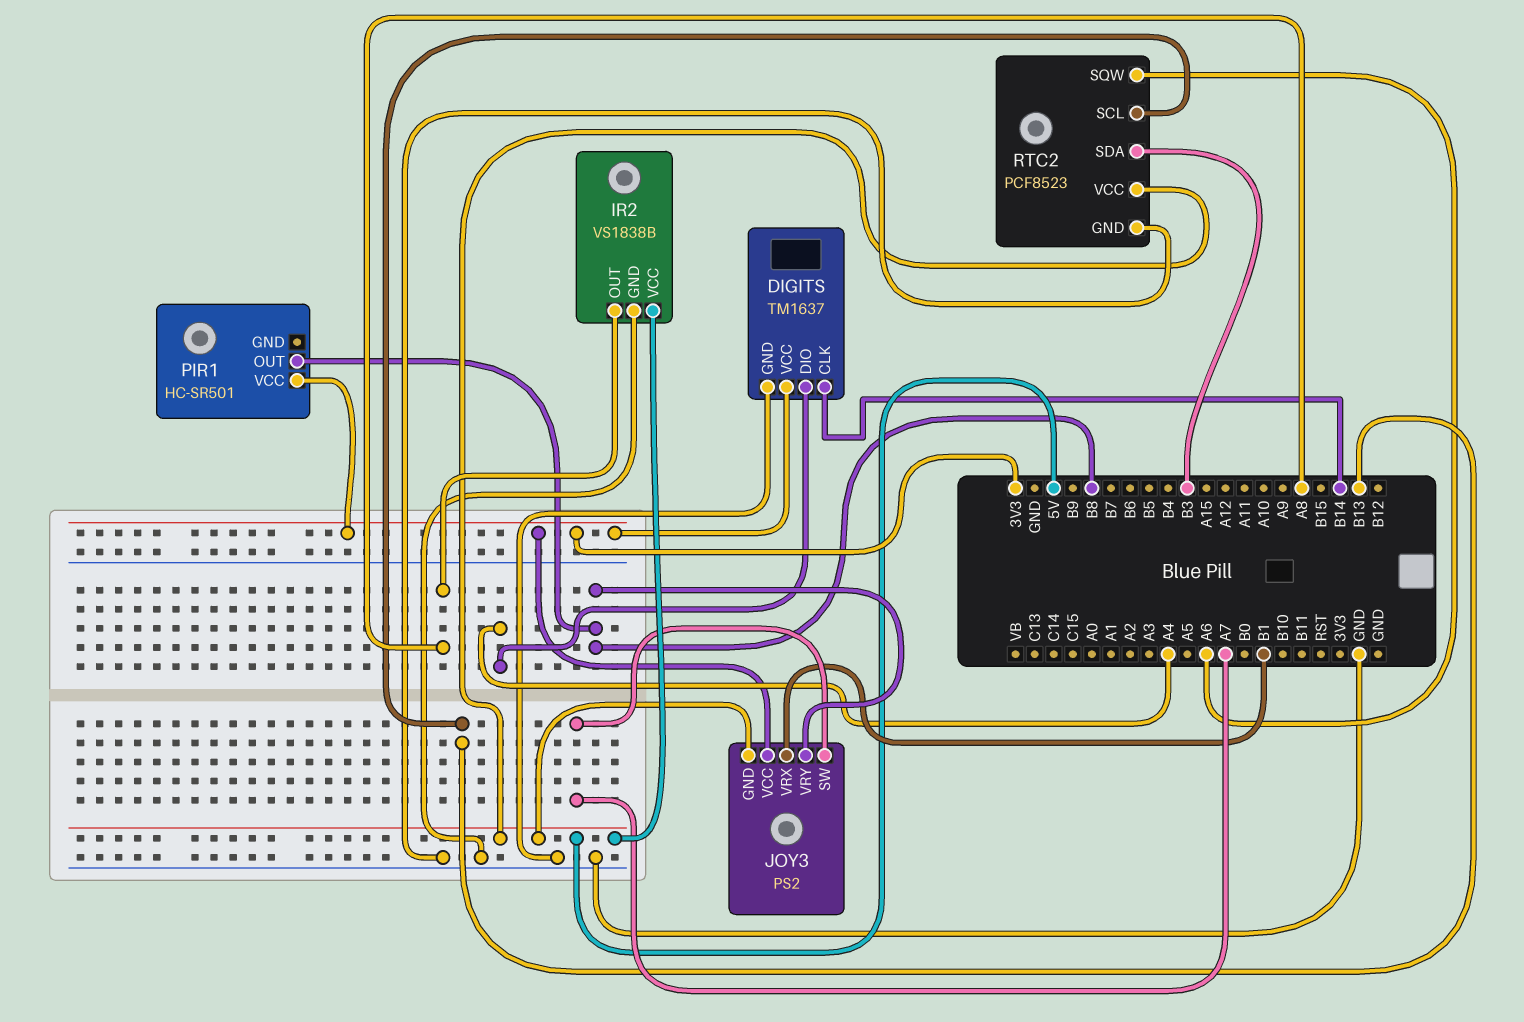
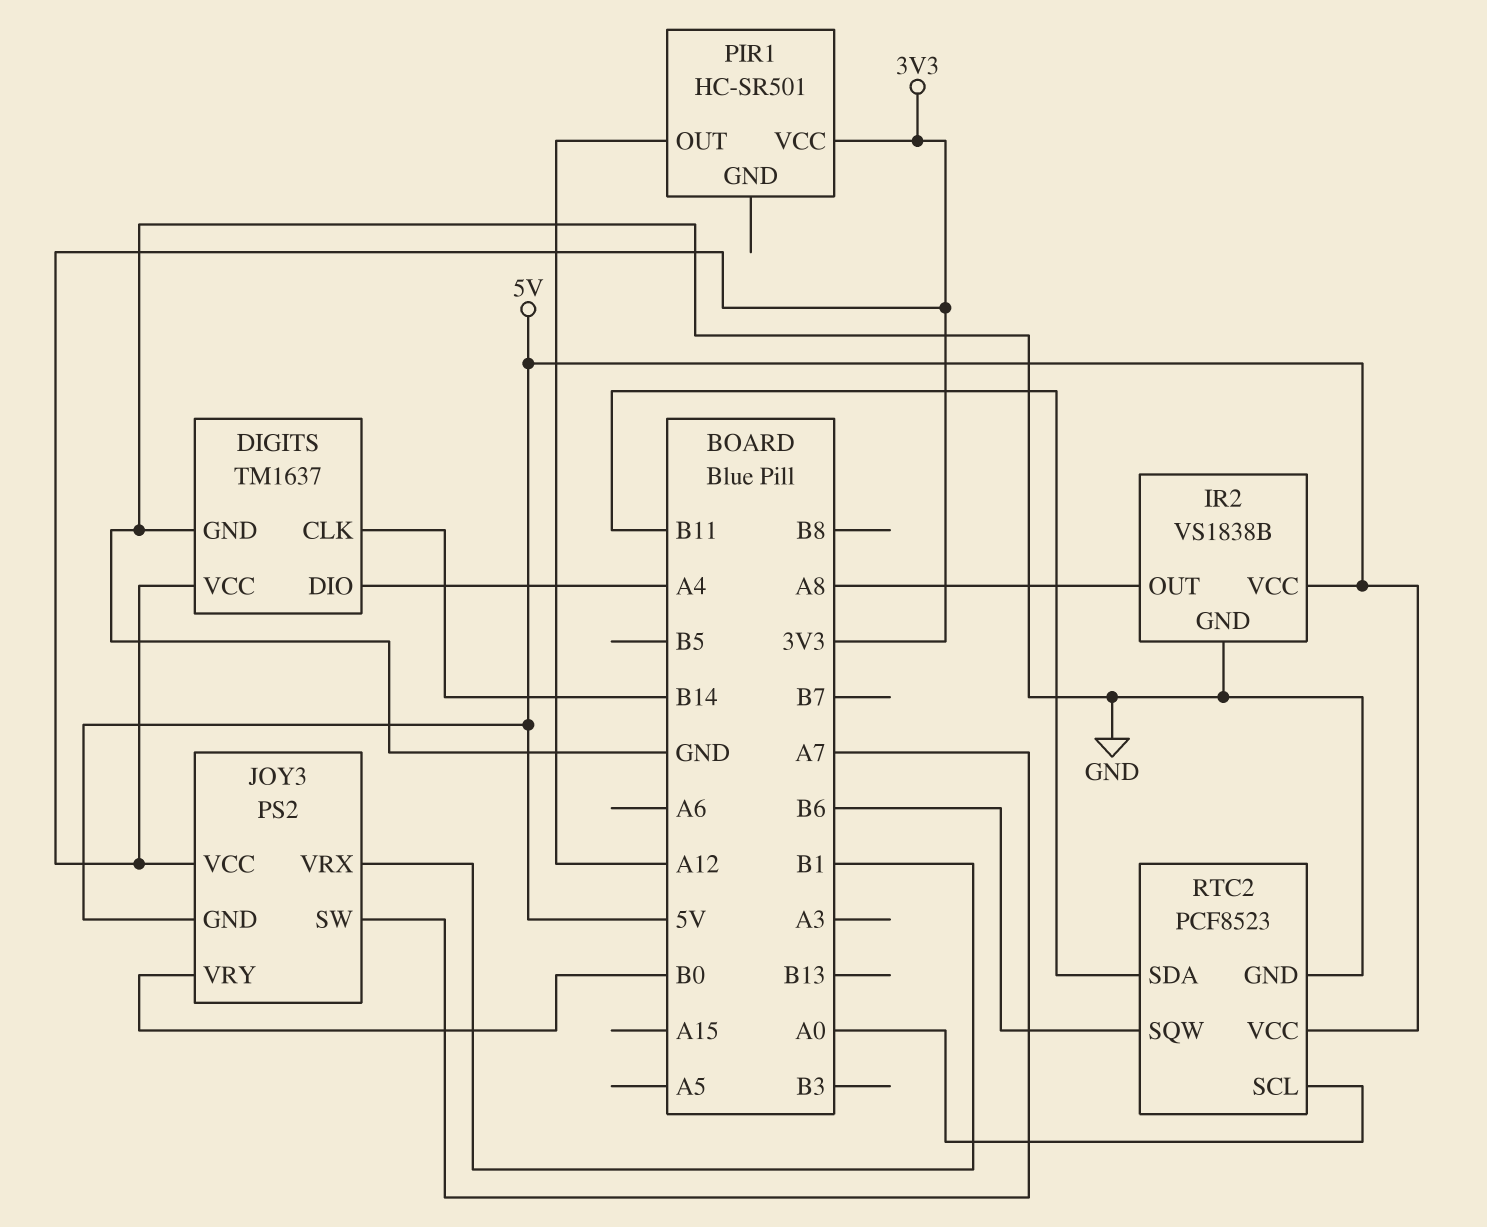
JOY3 pin VRY: B8 -> B0
PIR1 pin OUT: B8 -> A12
RTC2 pin SCL: B13 -> A0
RTC2 pin SDA: B3 -> B11
RTC2 pin SQW: A6 -> B6

